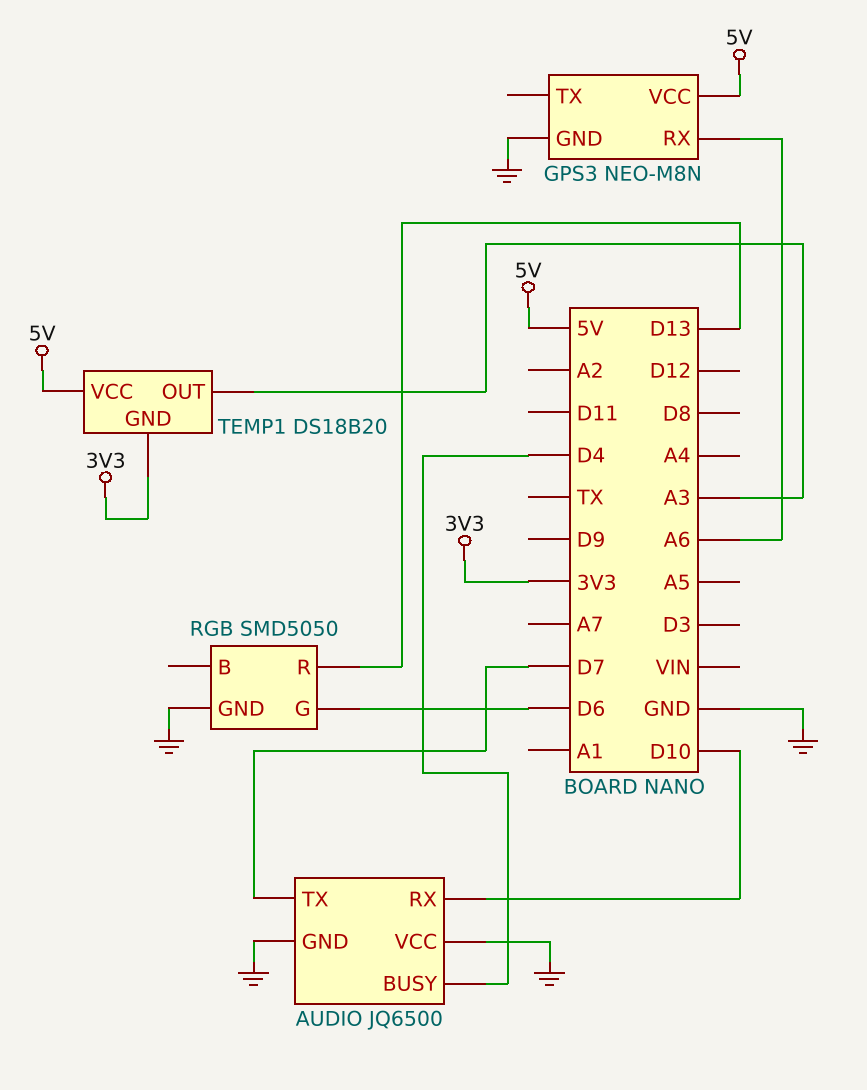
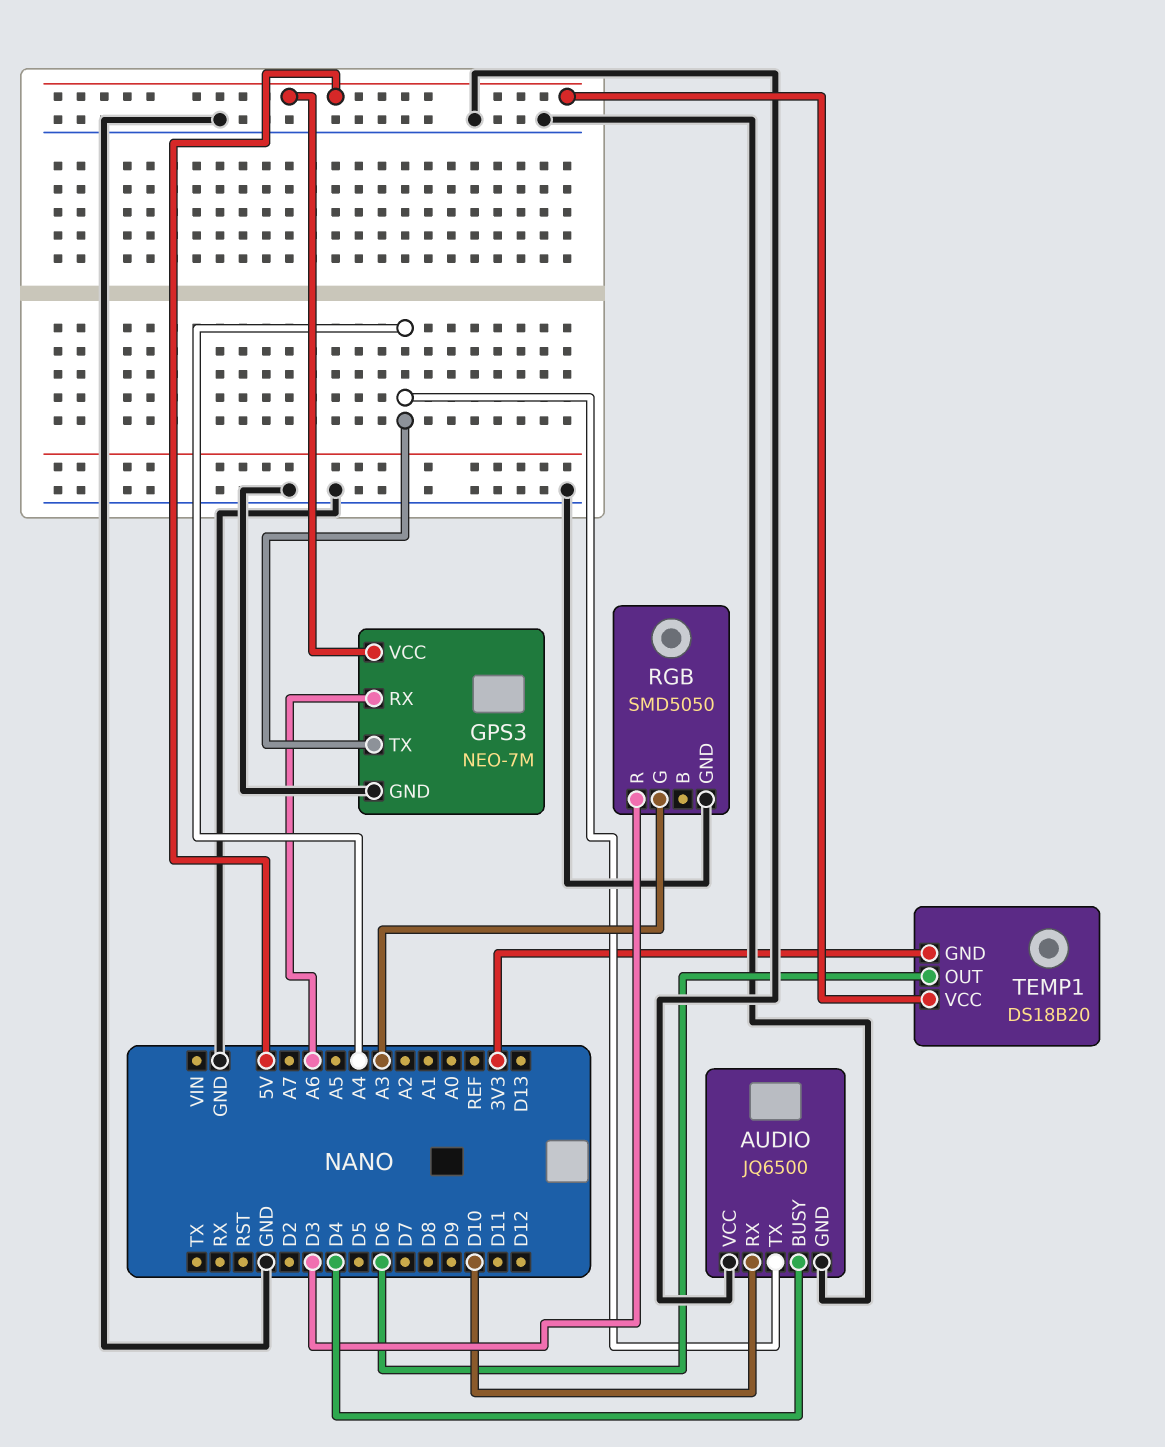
AUDIO pin TX: D7 -> A4
GPS3: NEO-M8N -> NEO-7M
GPS3 pin TX: none -> A4
RGB pin G: D6 -> A3
RGB pin R: D13 -> D3
TEMP1 pin OUT: A3 -> D6

